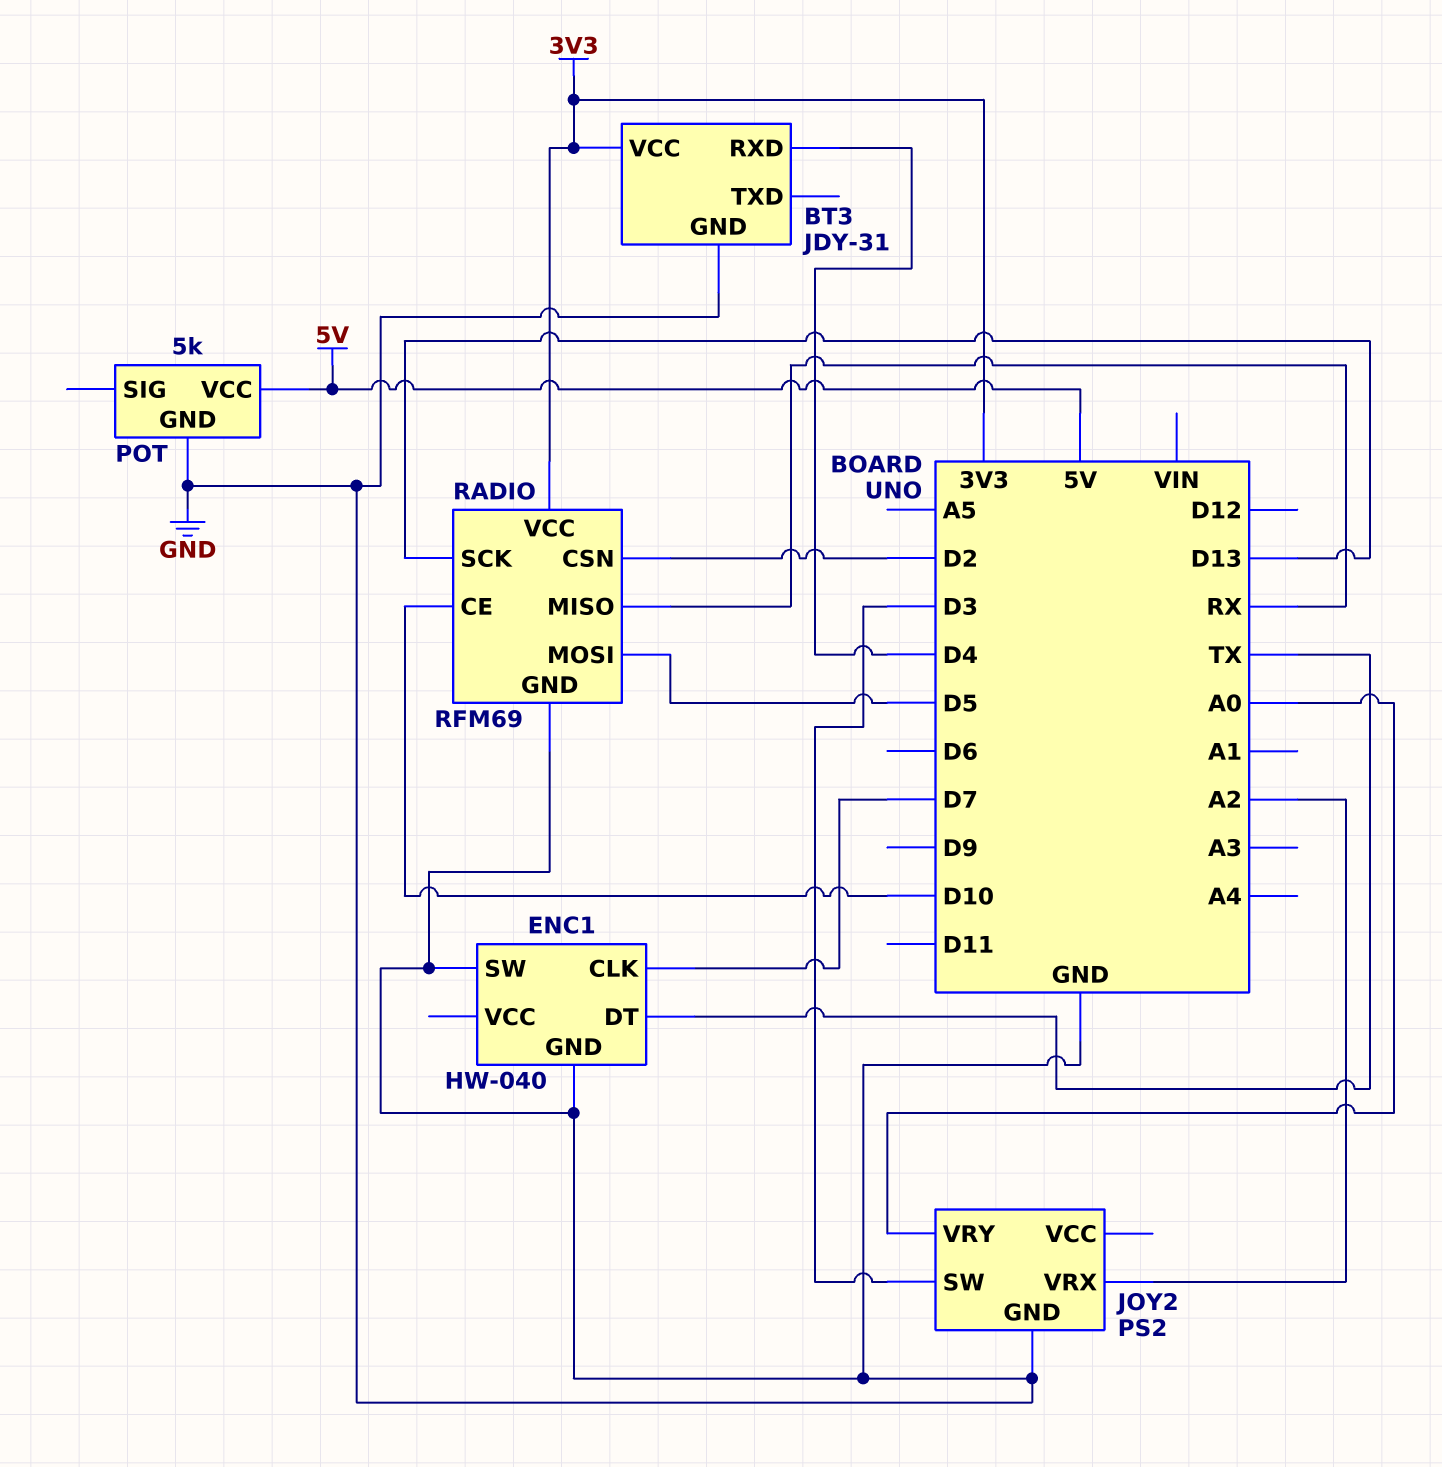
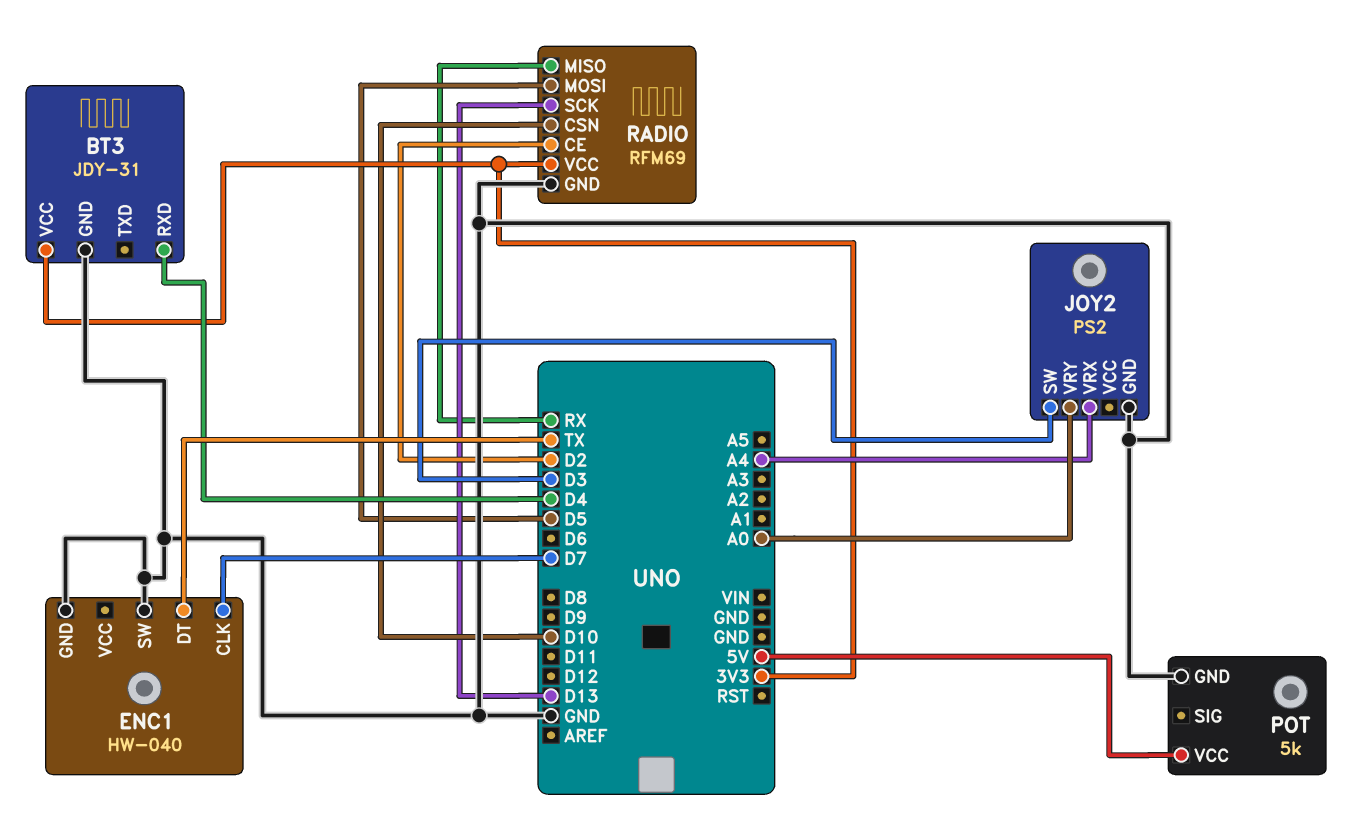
JOY2 pin VRX: A2 -> A4
RADIO pin CE: D10 -> D2
RADIO pin CSN: D2 -> D10

